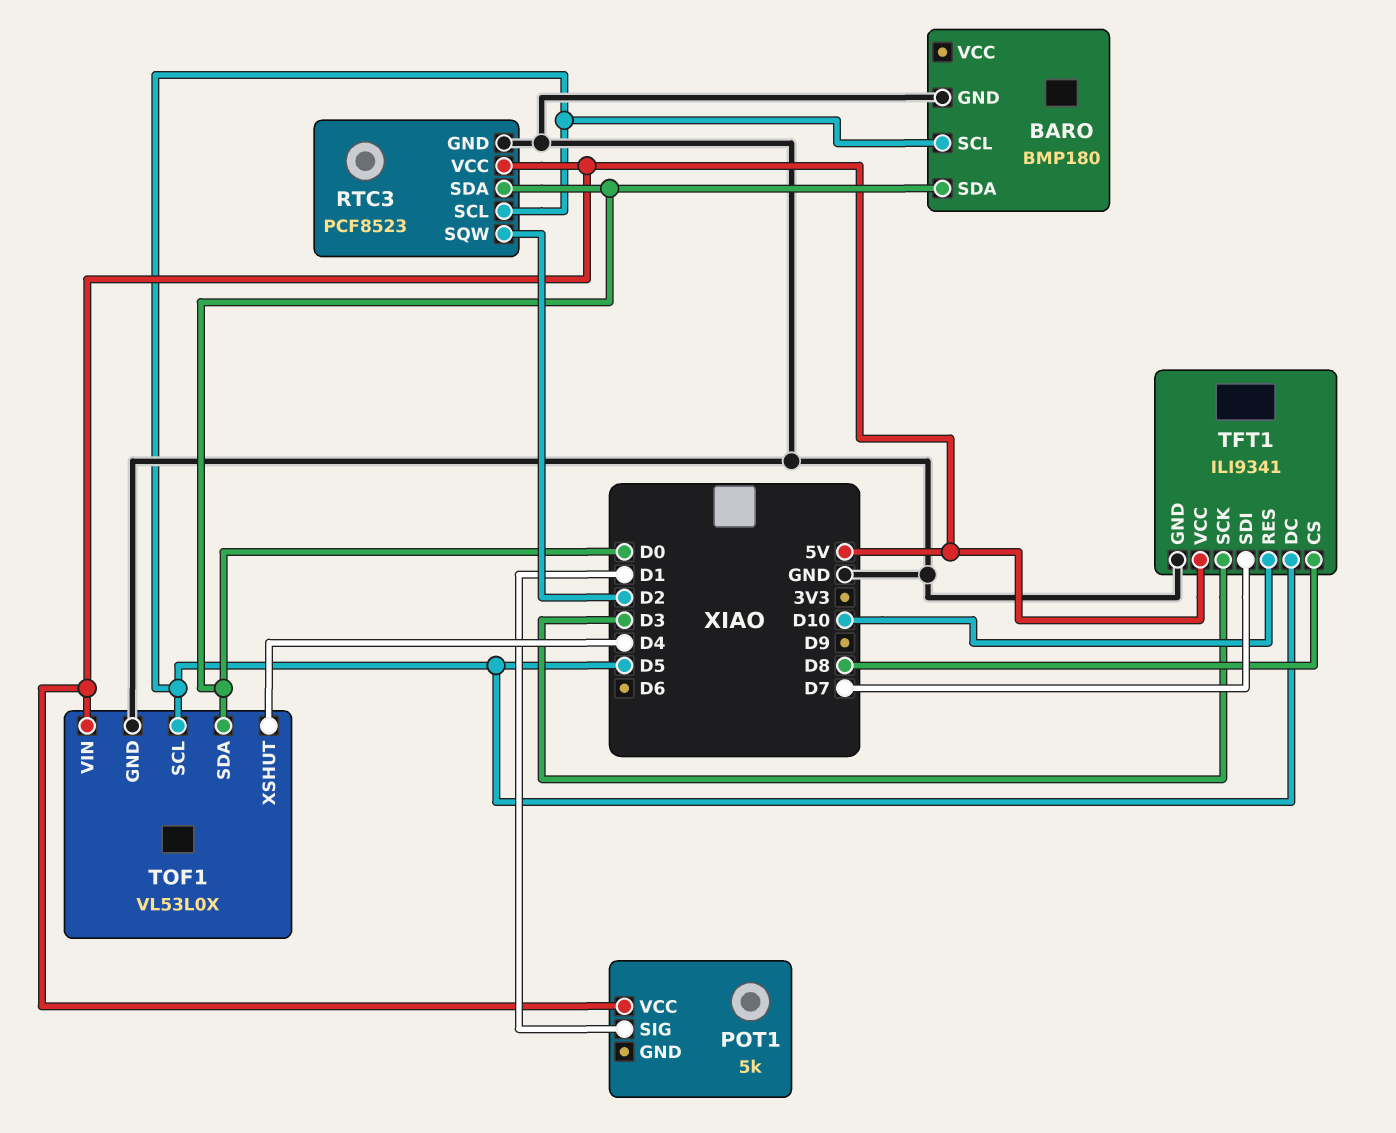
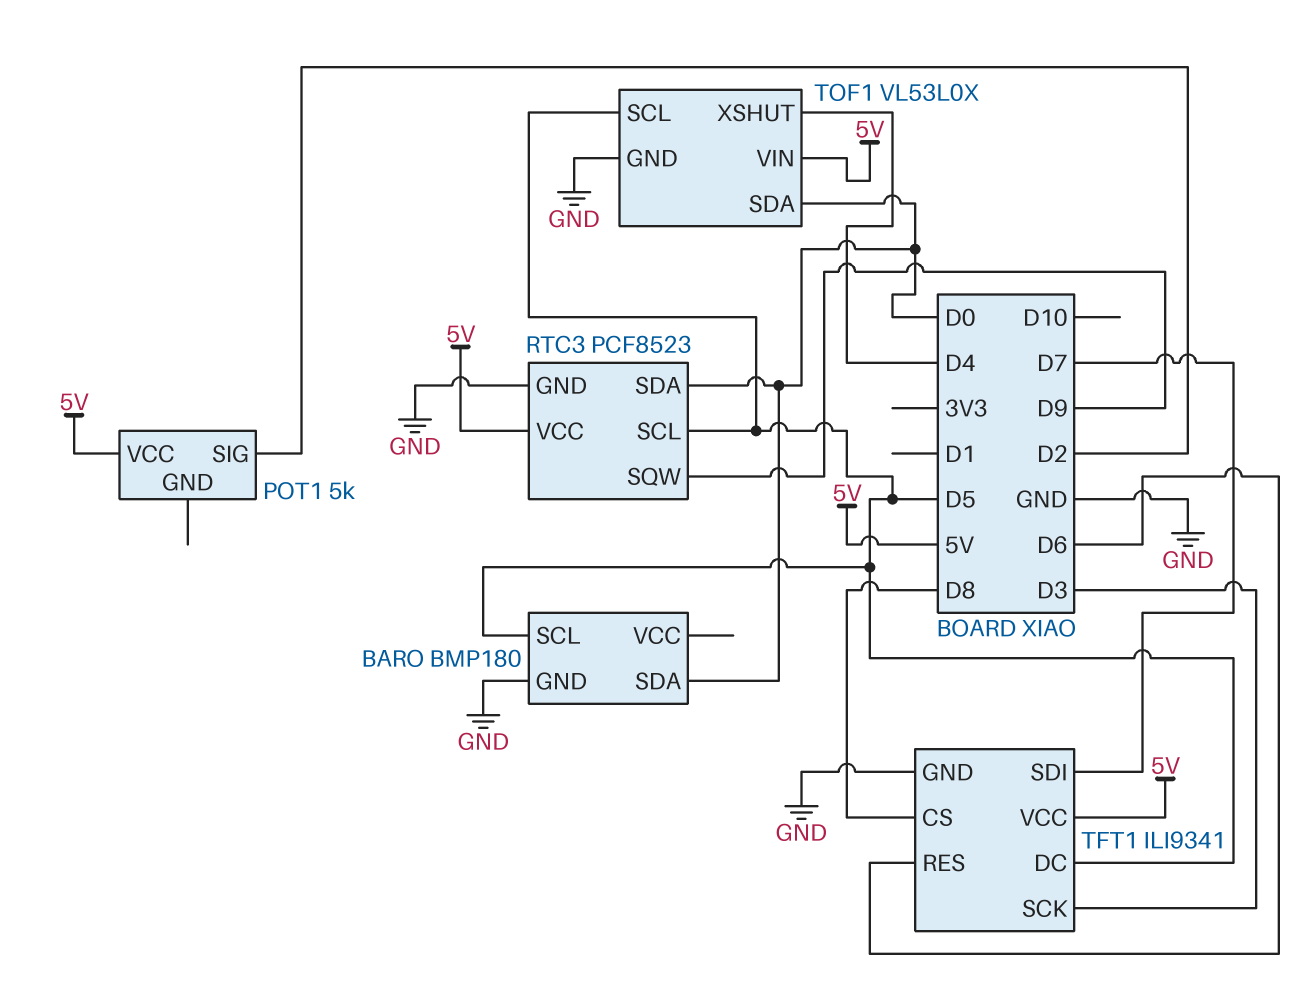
POT1 pin SIG: D1 -> D2
RTC3 pin SQW: D2 -> D9
TFT1 pin RES: D10 -> D6

